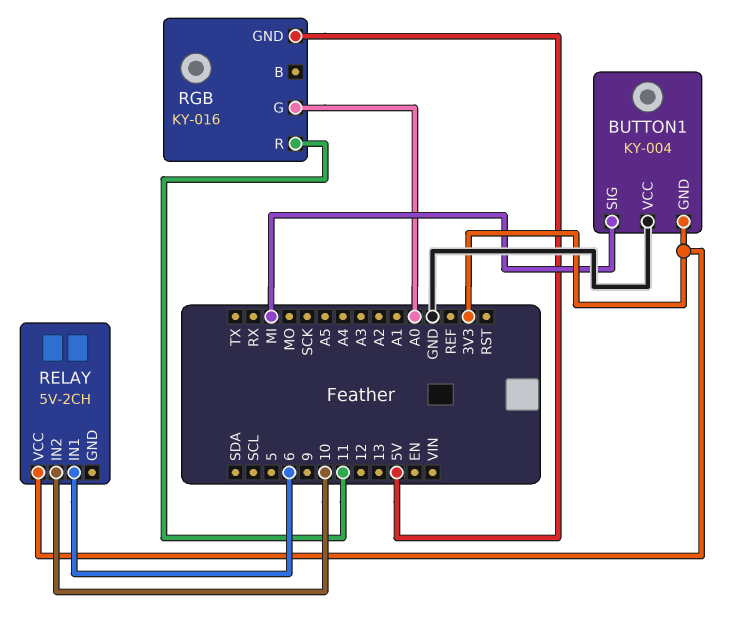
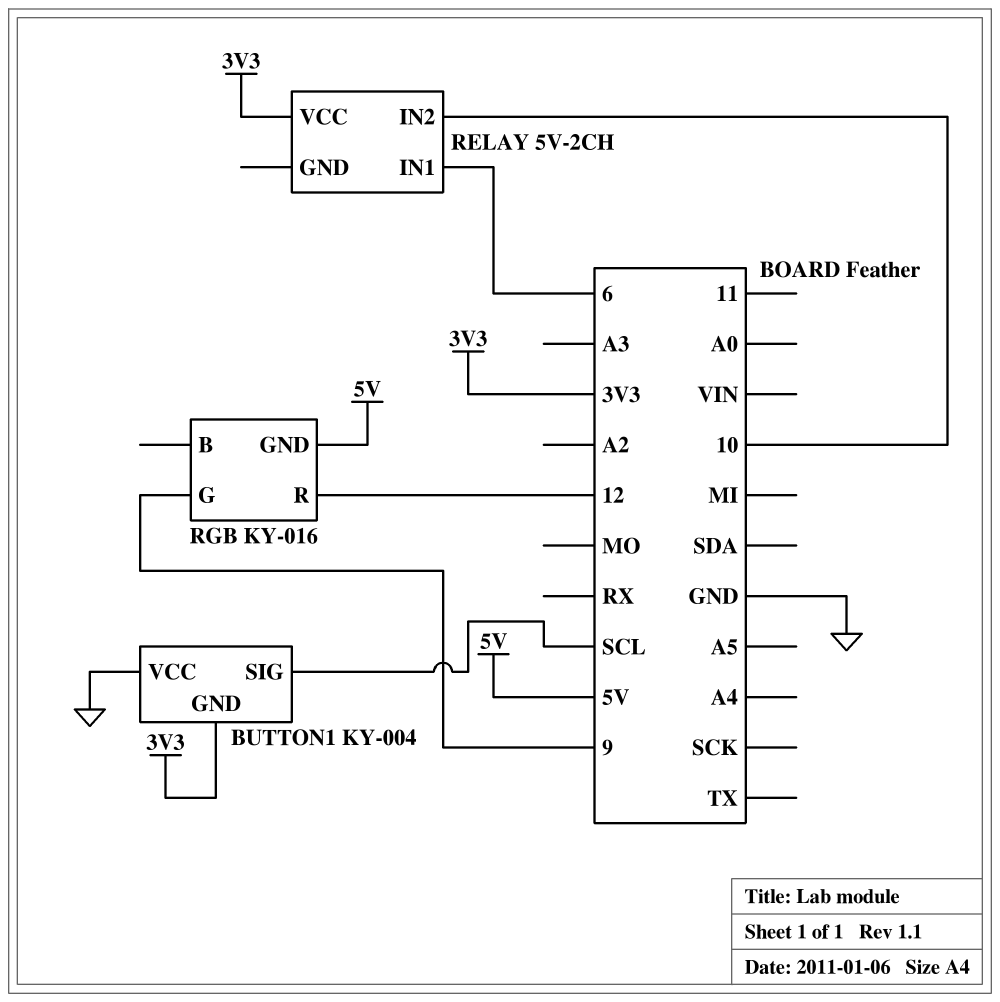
BUTTON1 pin SIG: MI -> SCL
RGB pin G: A0 -> 9
RGB pin R: 11 -> 12

